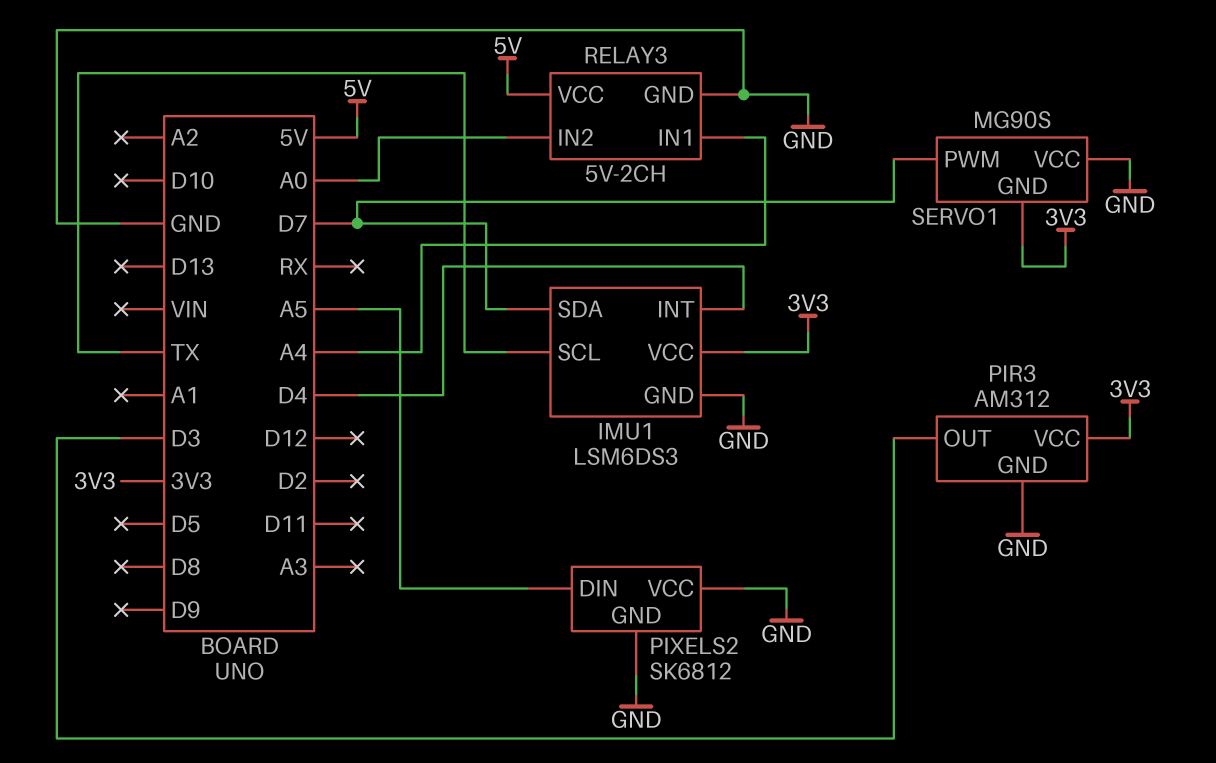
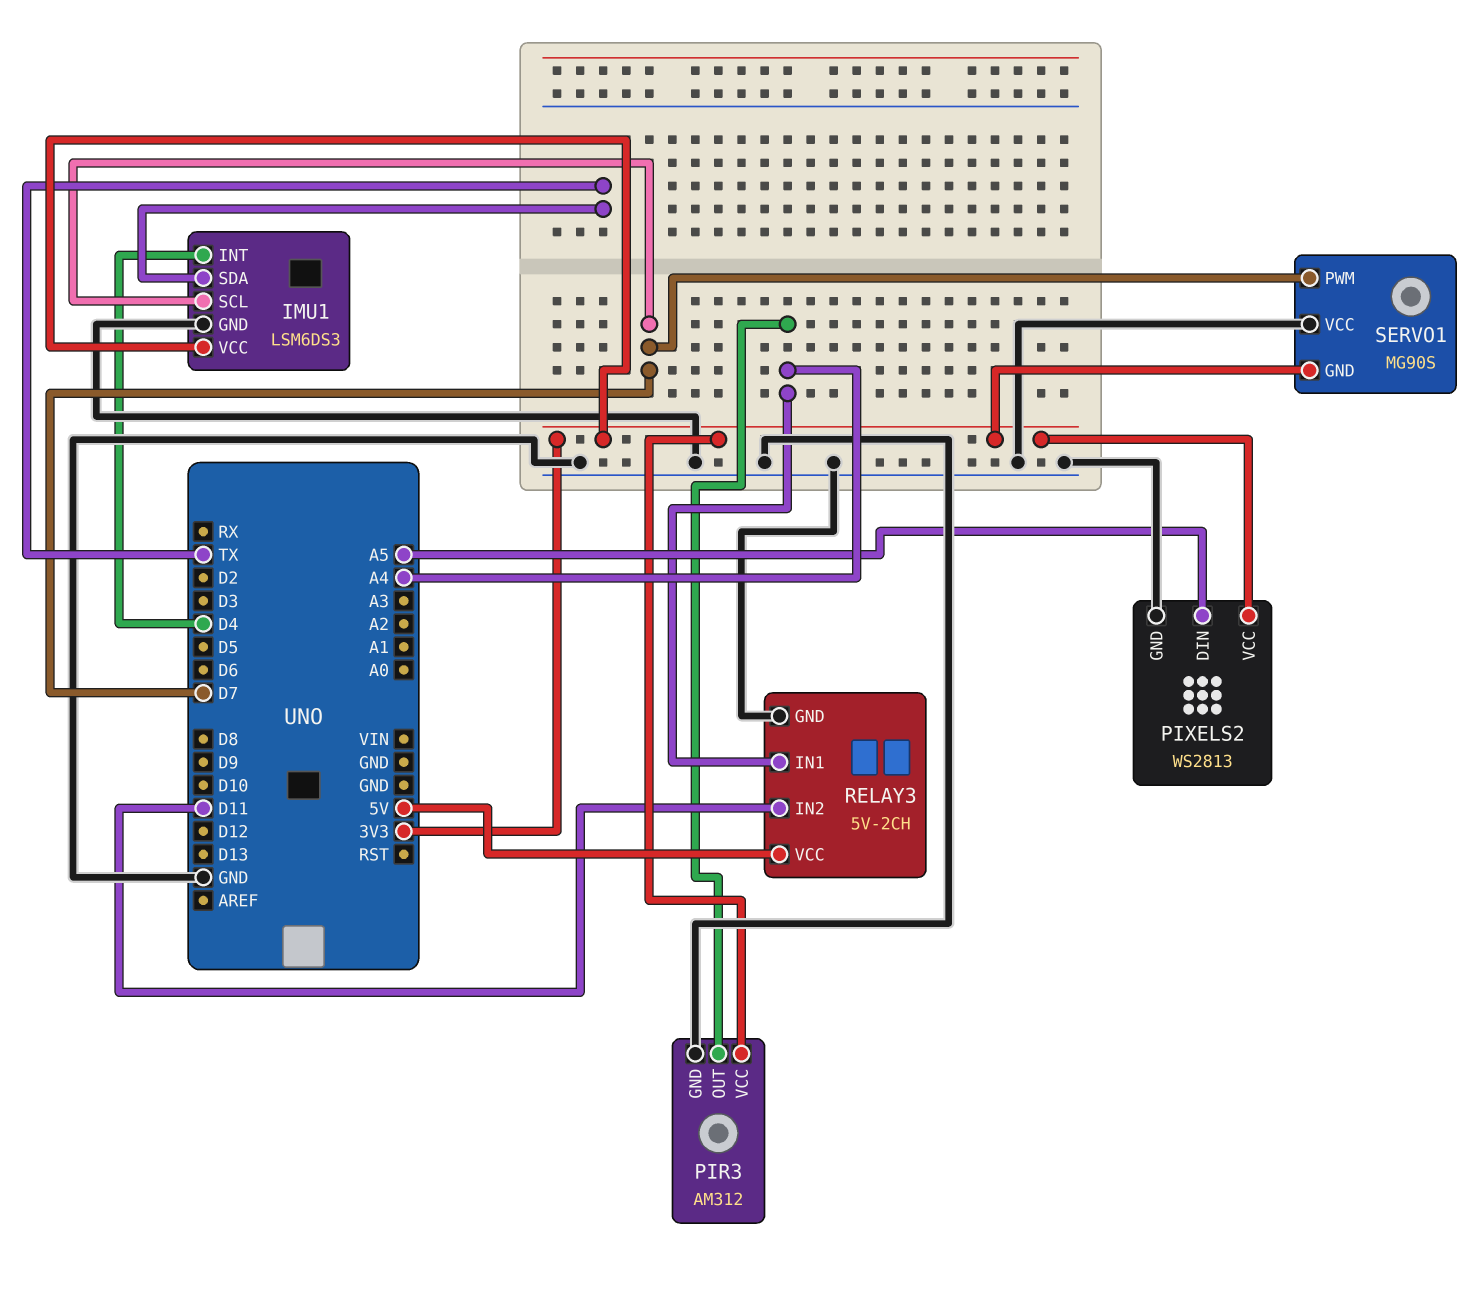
IMU1 pin SCL: TX -> D7
IMU1 pin SDA: D7 -> TX
PIR3 pin OUT: D3 -> A4
PIXELS2: SK6812 -> WS2813
PIXELS2 pin VCC: GND -> 3V3
RELAY3 pin IN2: A0 -> D11

